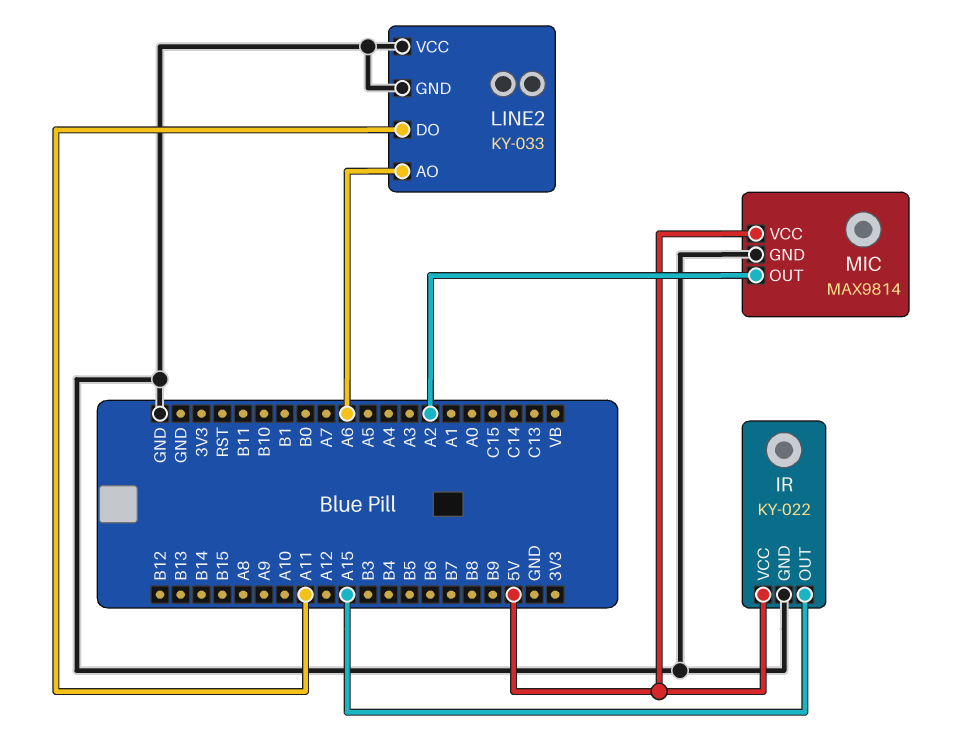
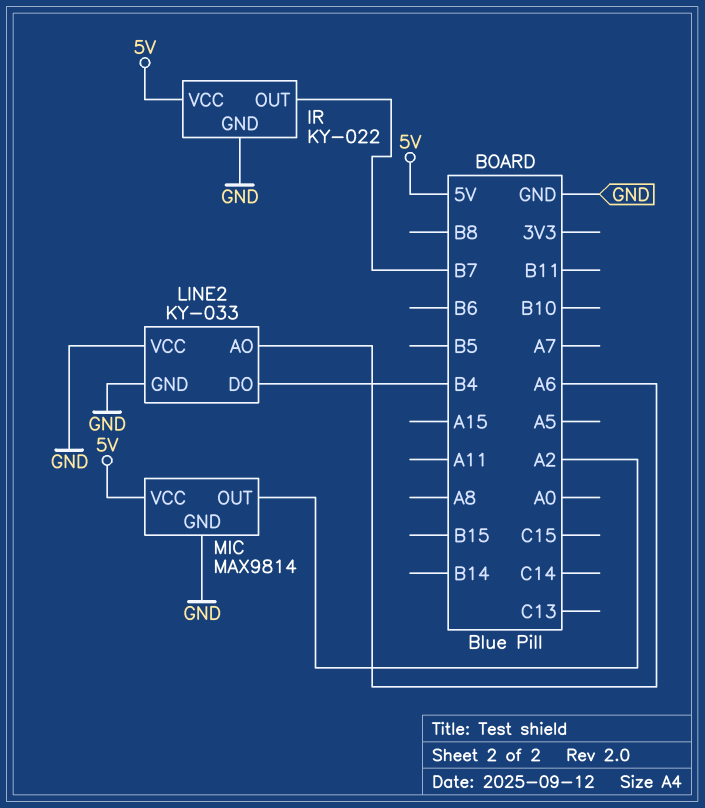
IR pin OUT: A15 -> B7
LINE2 pin DO: A11 -> B4

